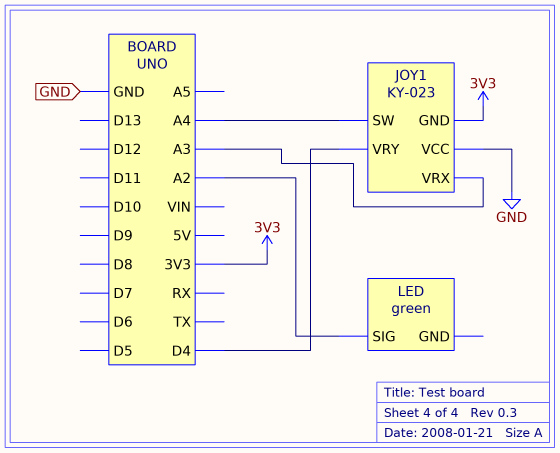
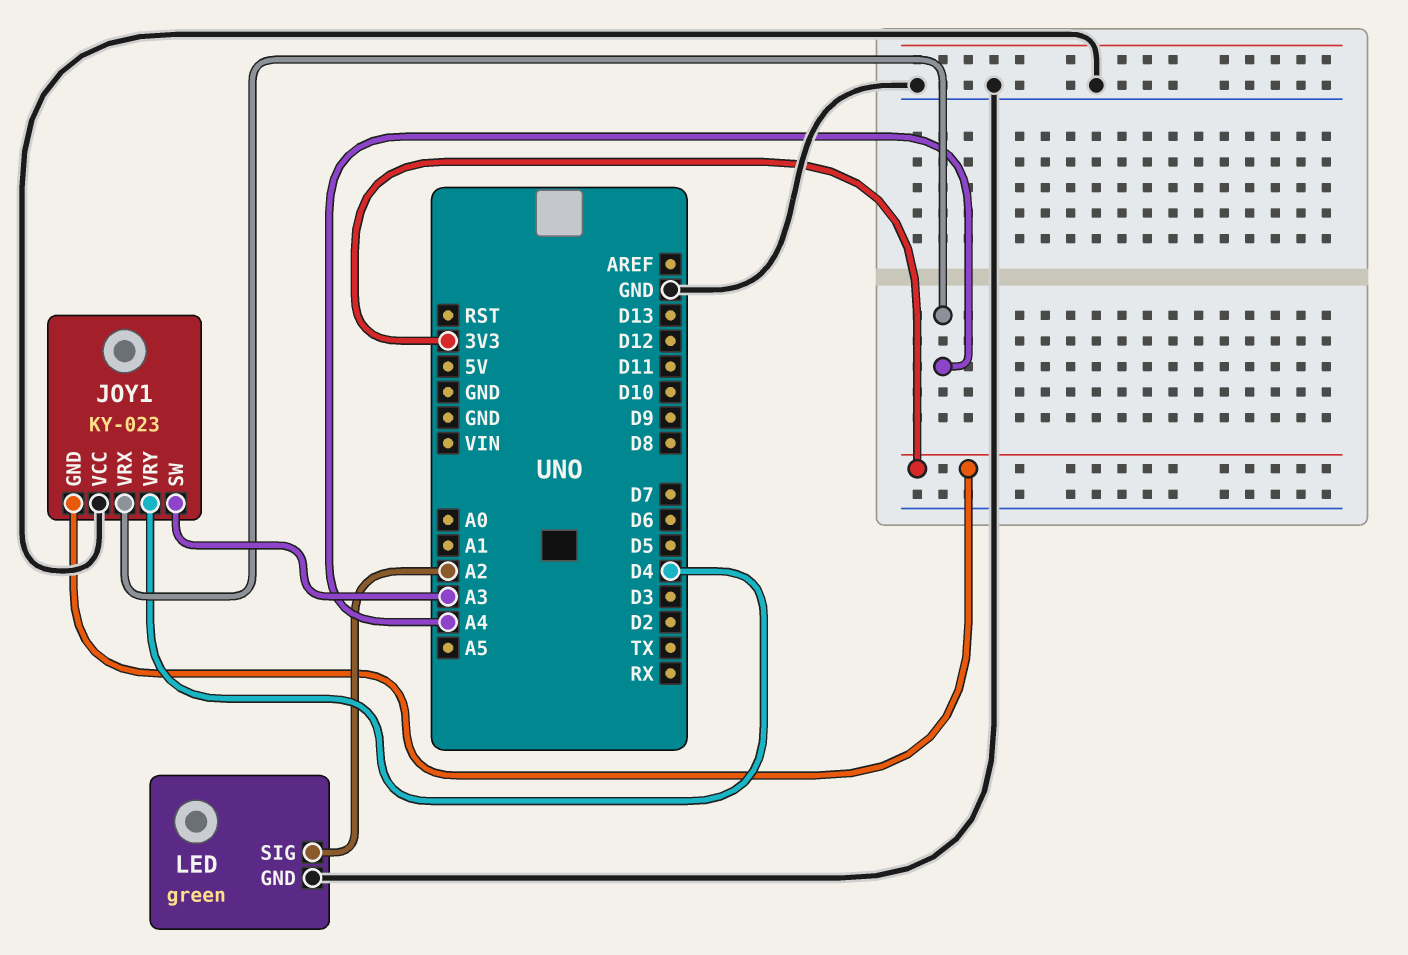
JOY1 pin SW: A4 -> A3
JOY1 pin VRX: A3 -> A4
LED pin GND: none -> GND

